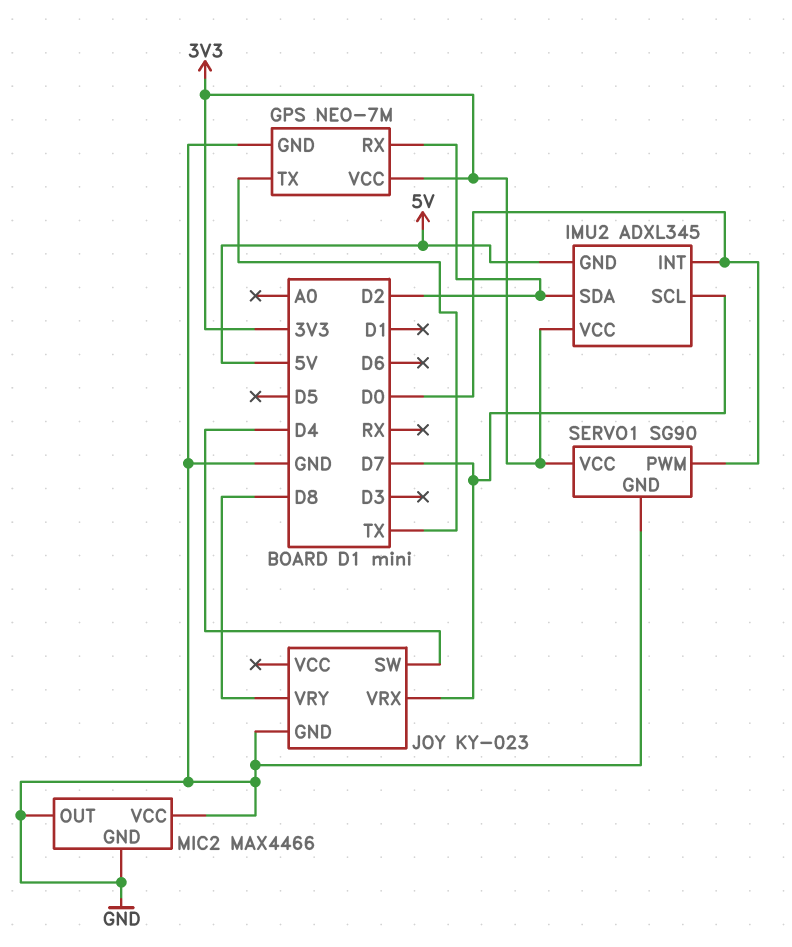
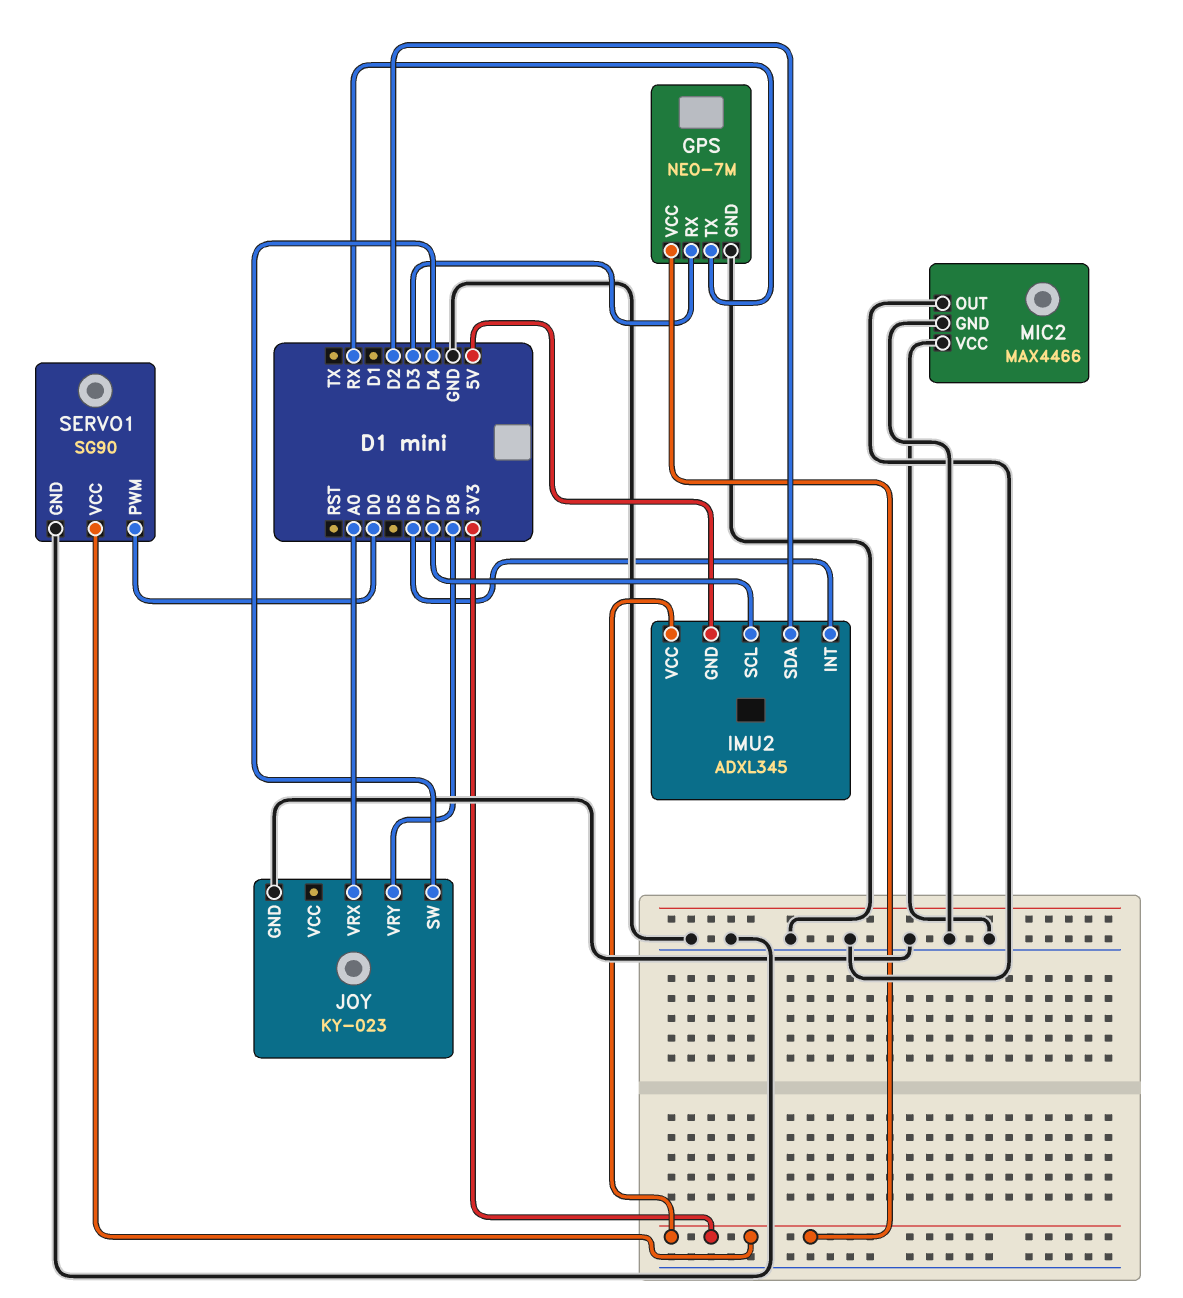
GPS pin RX: D2 -> D3
GPS pin TX: TX -> RX
IMU2 pin INT: D0 -> D6
JOY pin VRX: D7 -> A0

